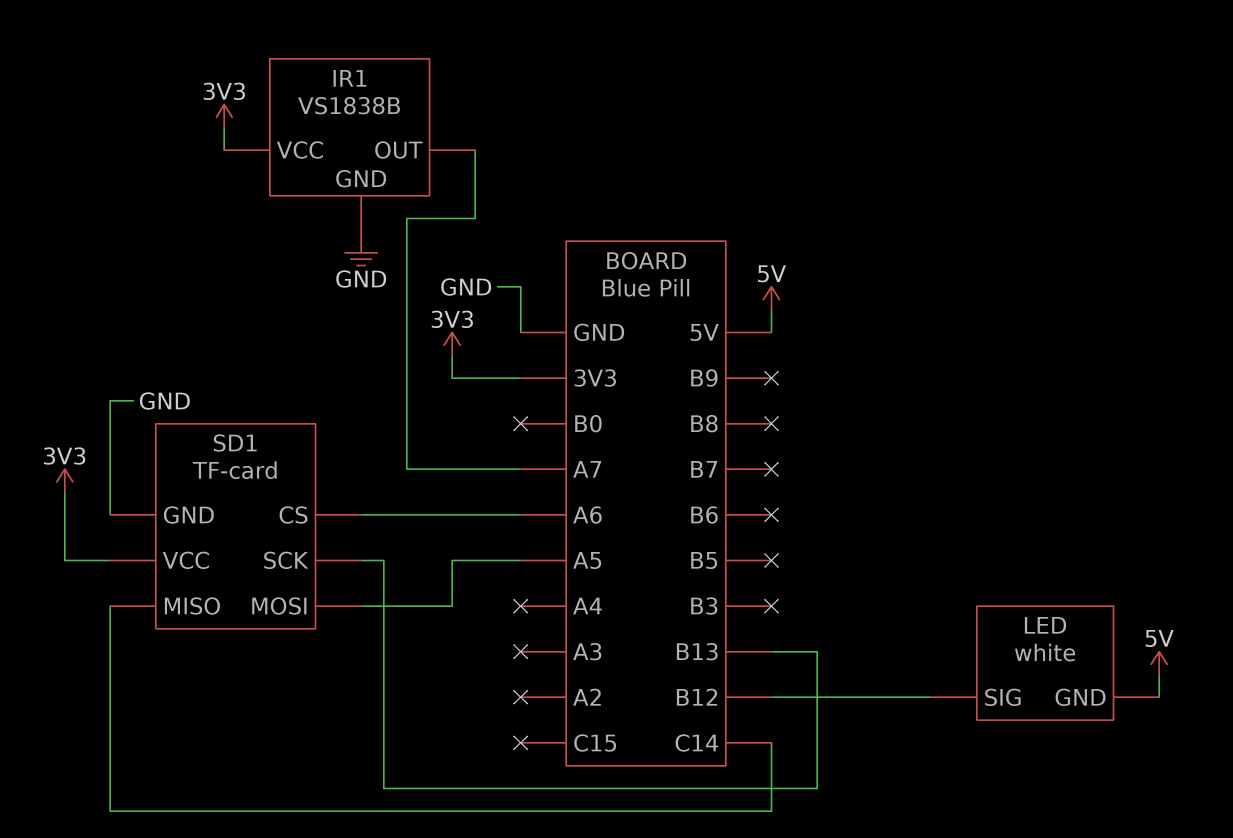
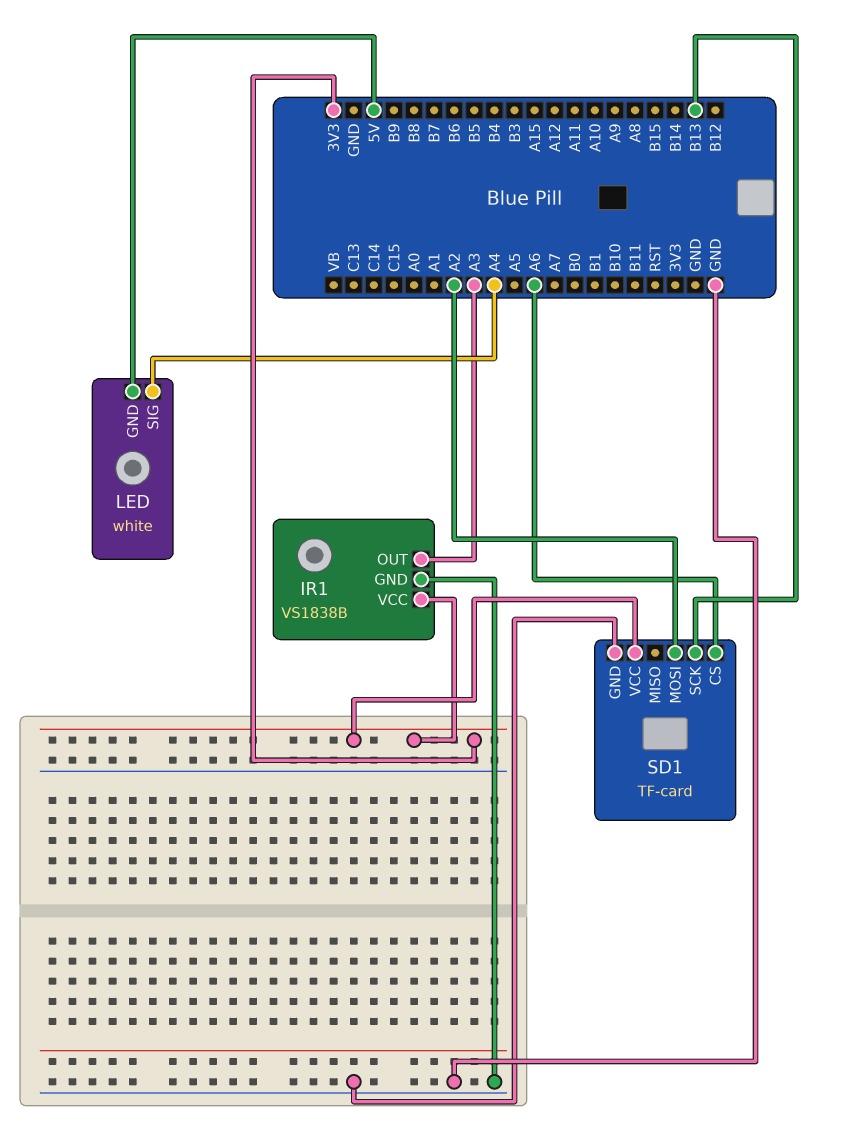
IR1 pin OUT: A7 -> A3
LED pin SIG: B12 -> A4
SD1 pin MISO: C14 -> none
SD1 pin MOSI: A5 -> A2

